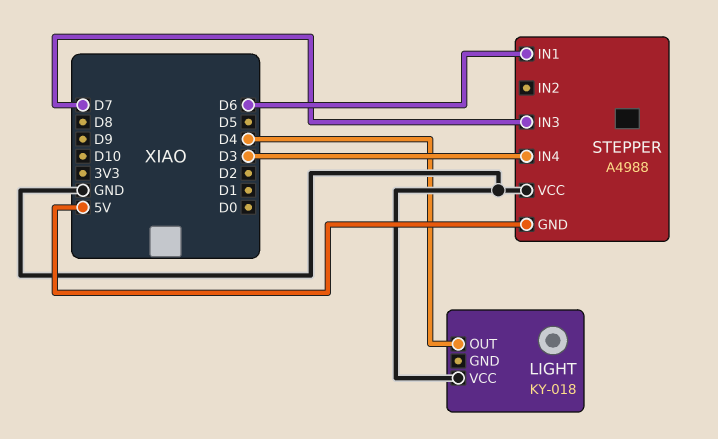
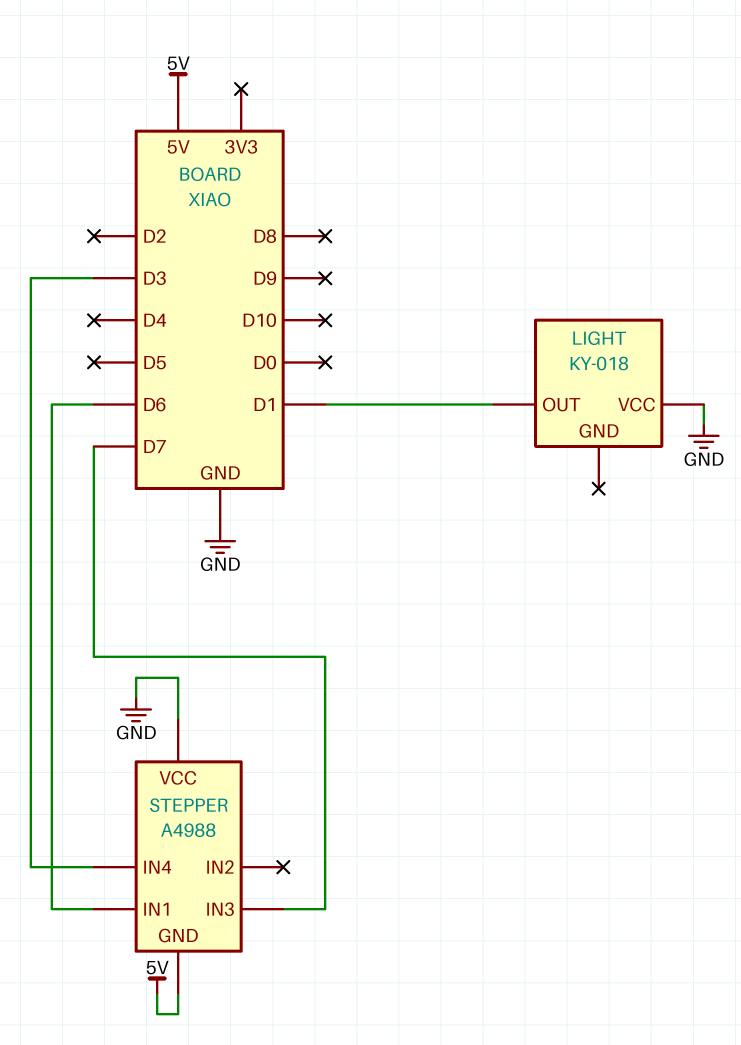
LIGHT pin OUT: D4 -> D1

